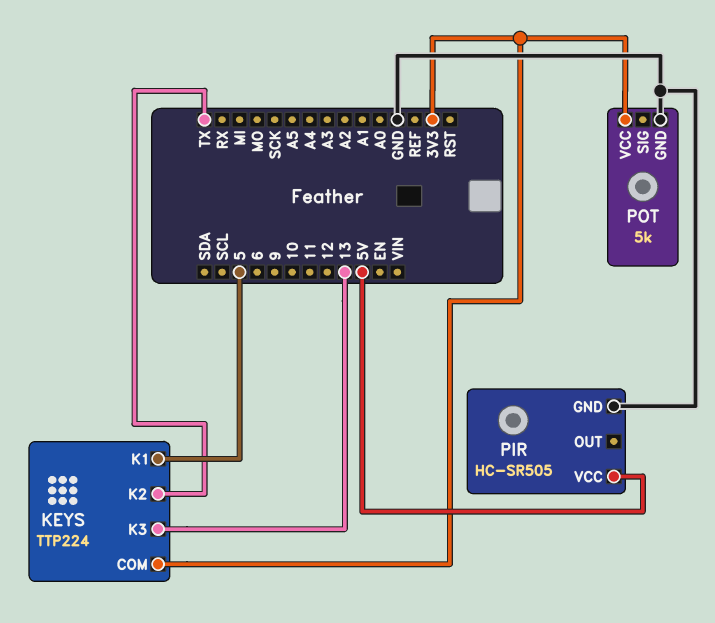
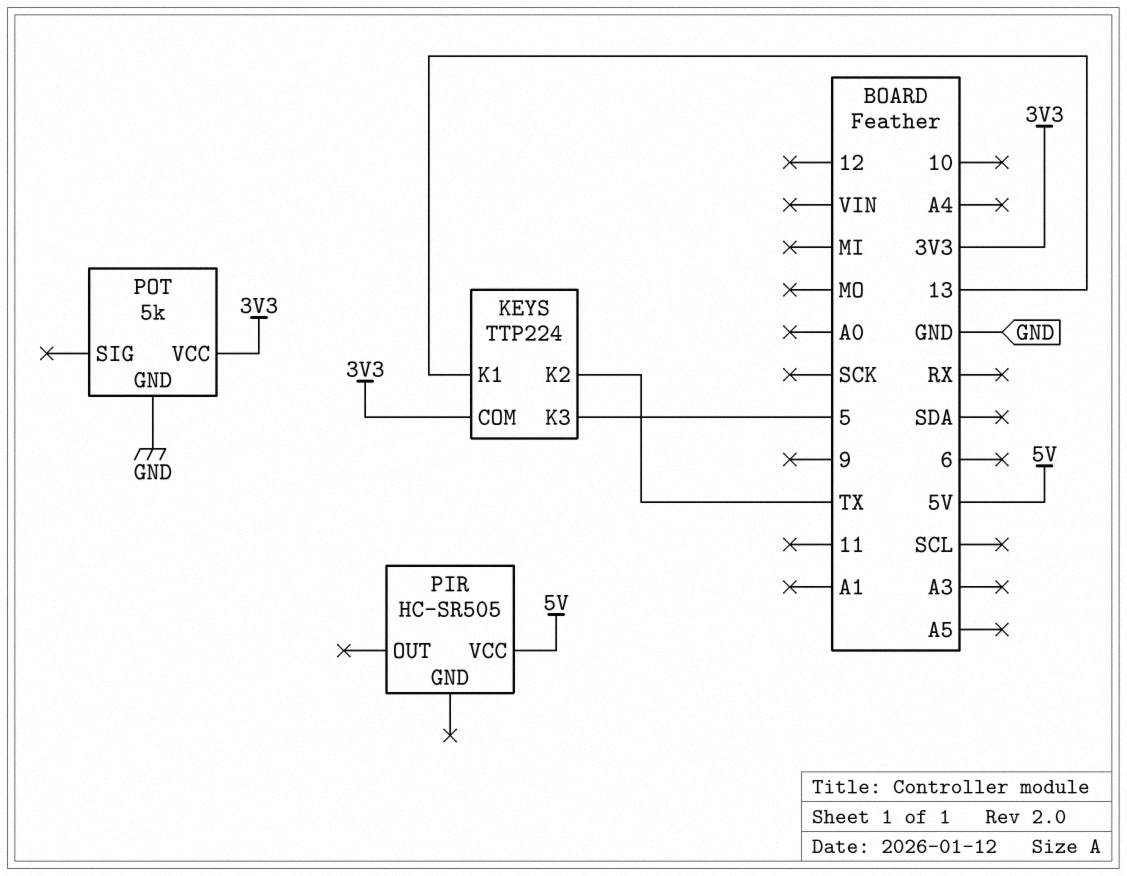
KEYS pin K1: 5 -> 13
KEYS pin K3: 13 -> 5
PIR pin GND: GND -> none

